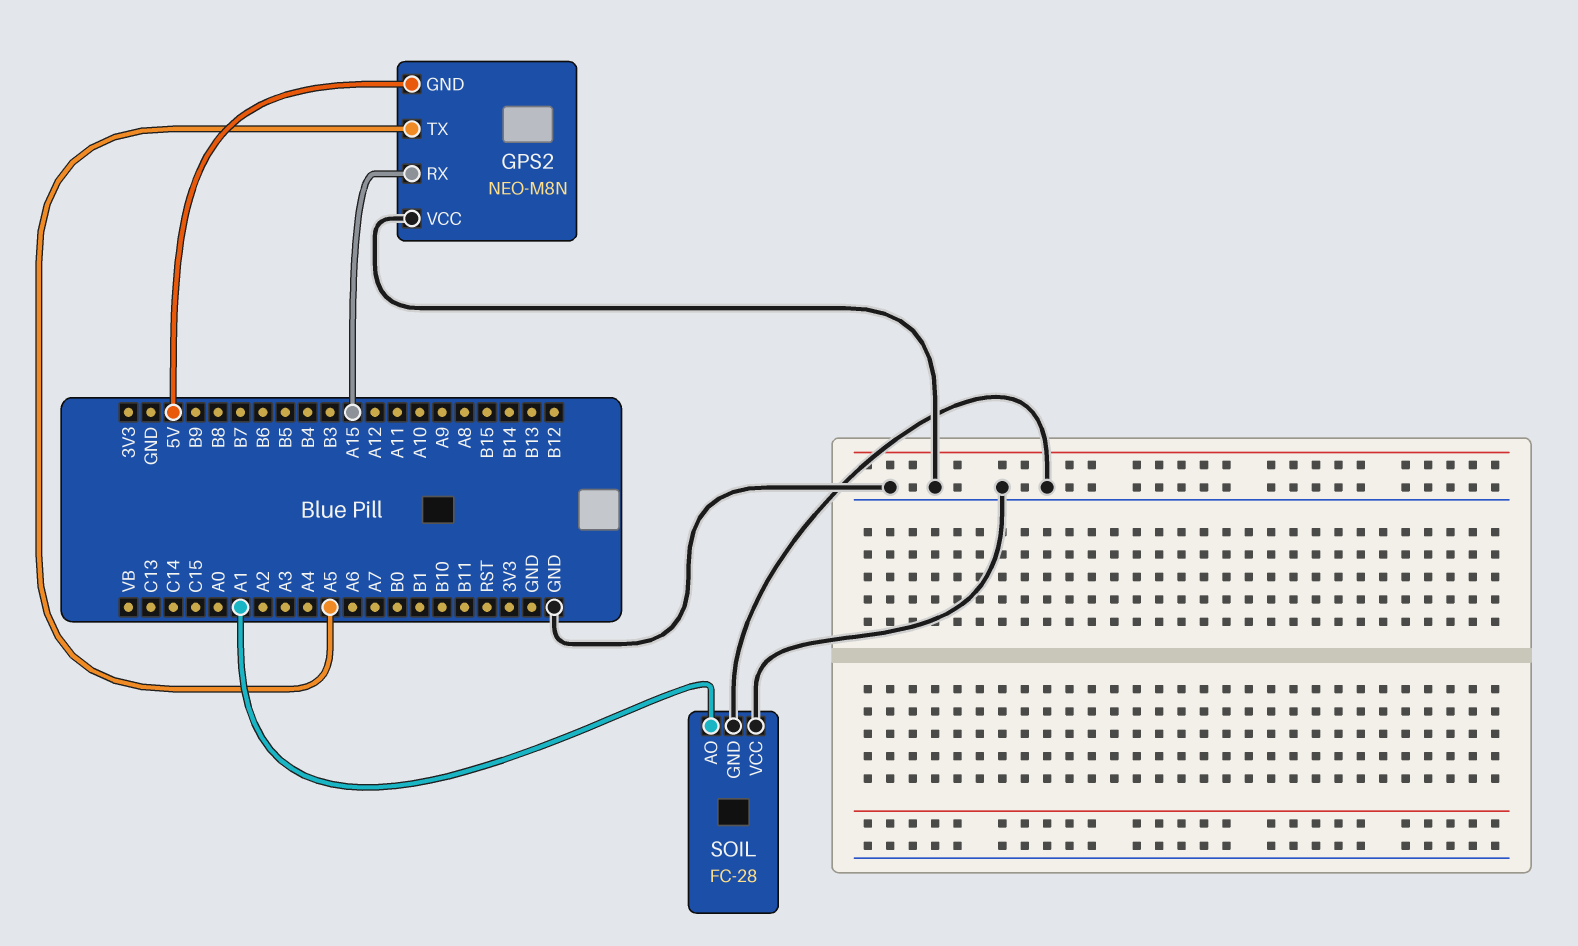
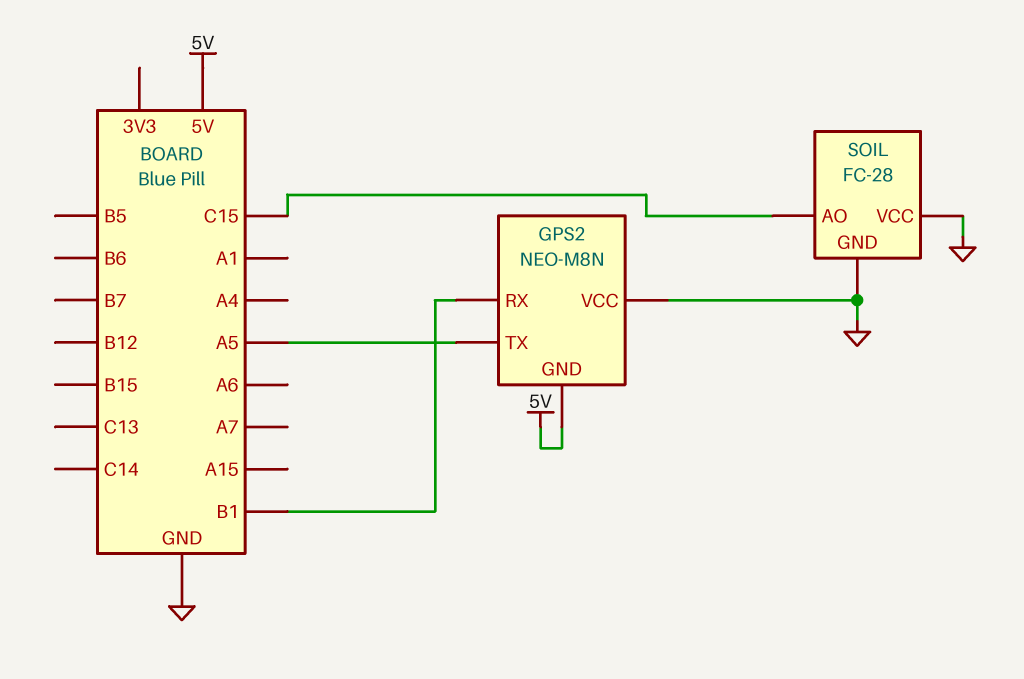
GPS2 pin RX: A15 -> B1
SOIL pin AO: A1 -> C15

